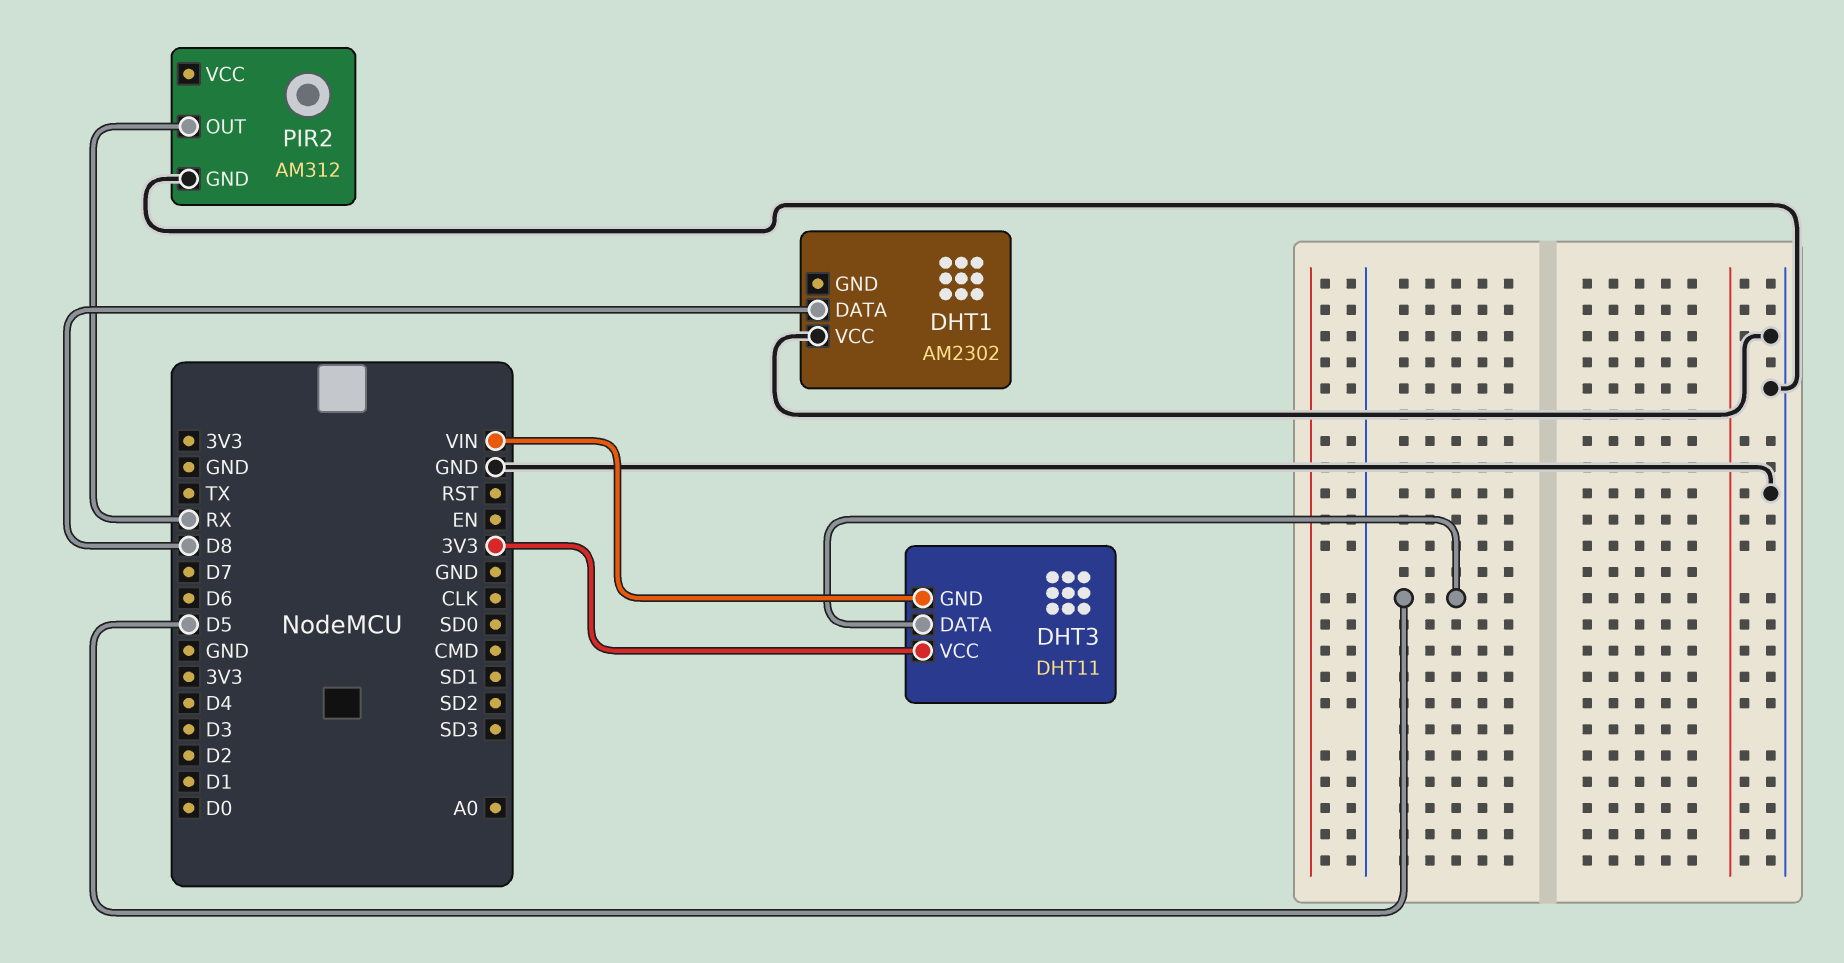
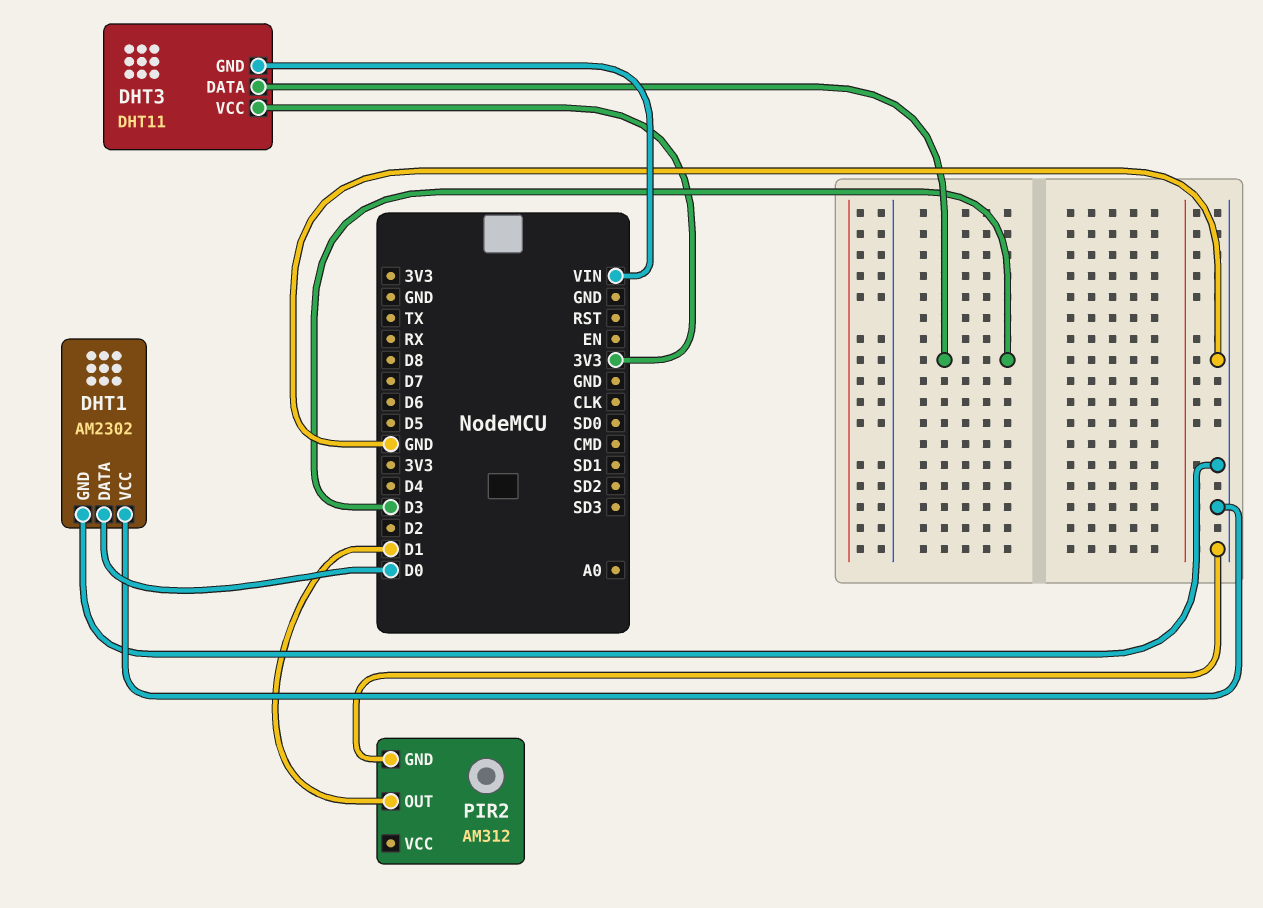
DHT1 pin DATA: D8 -> D0
DHT1 pin GND: none -> GND
DHT3 pin DATA: D5 -> D3
PIR2 pin OUT: RX -> D1

